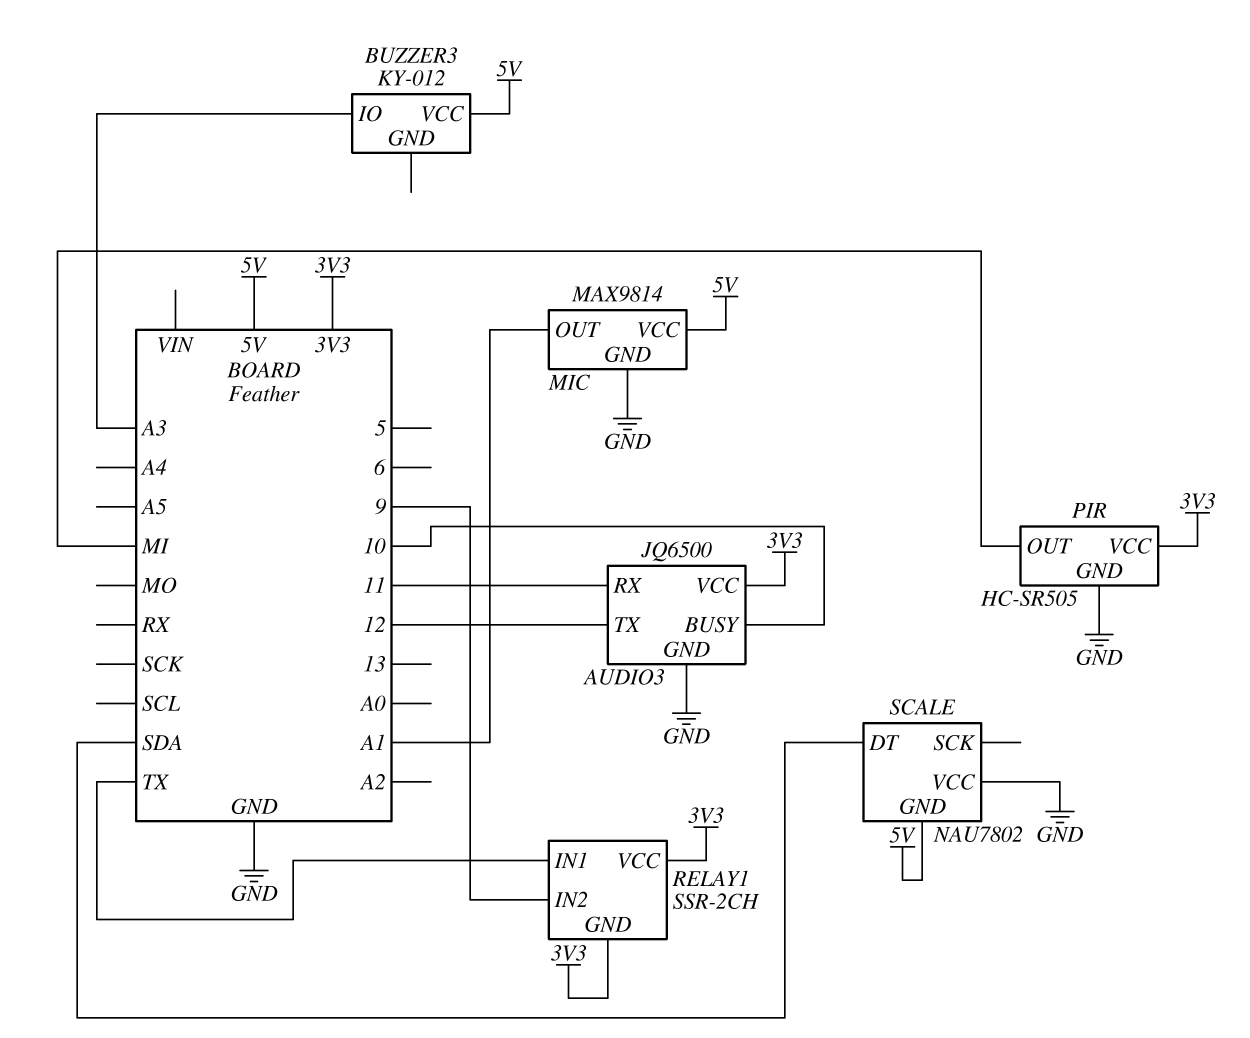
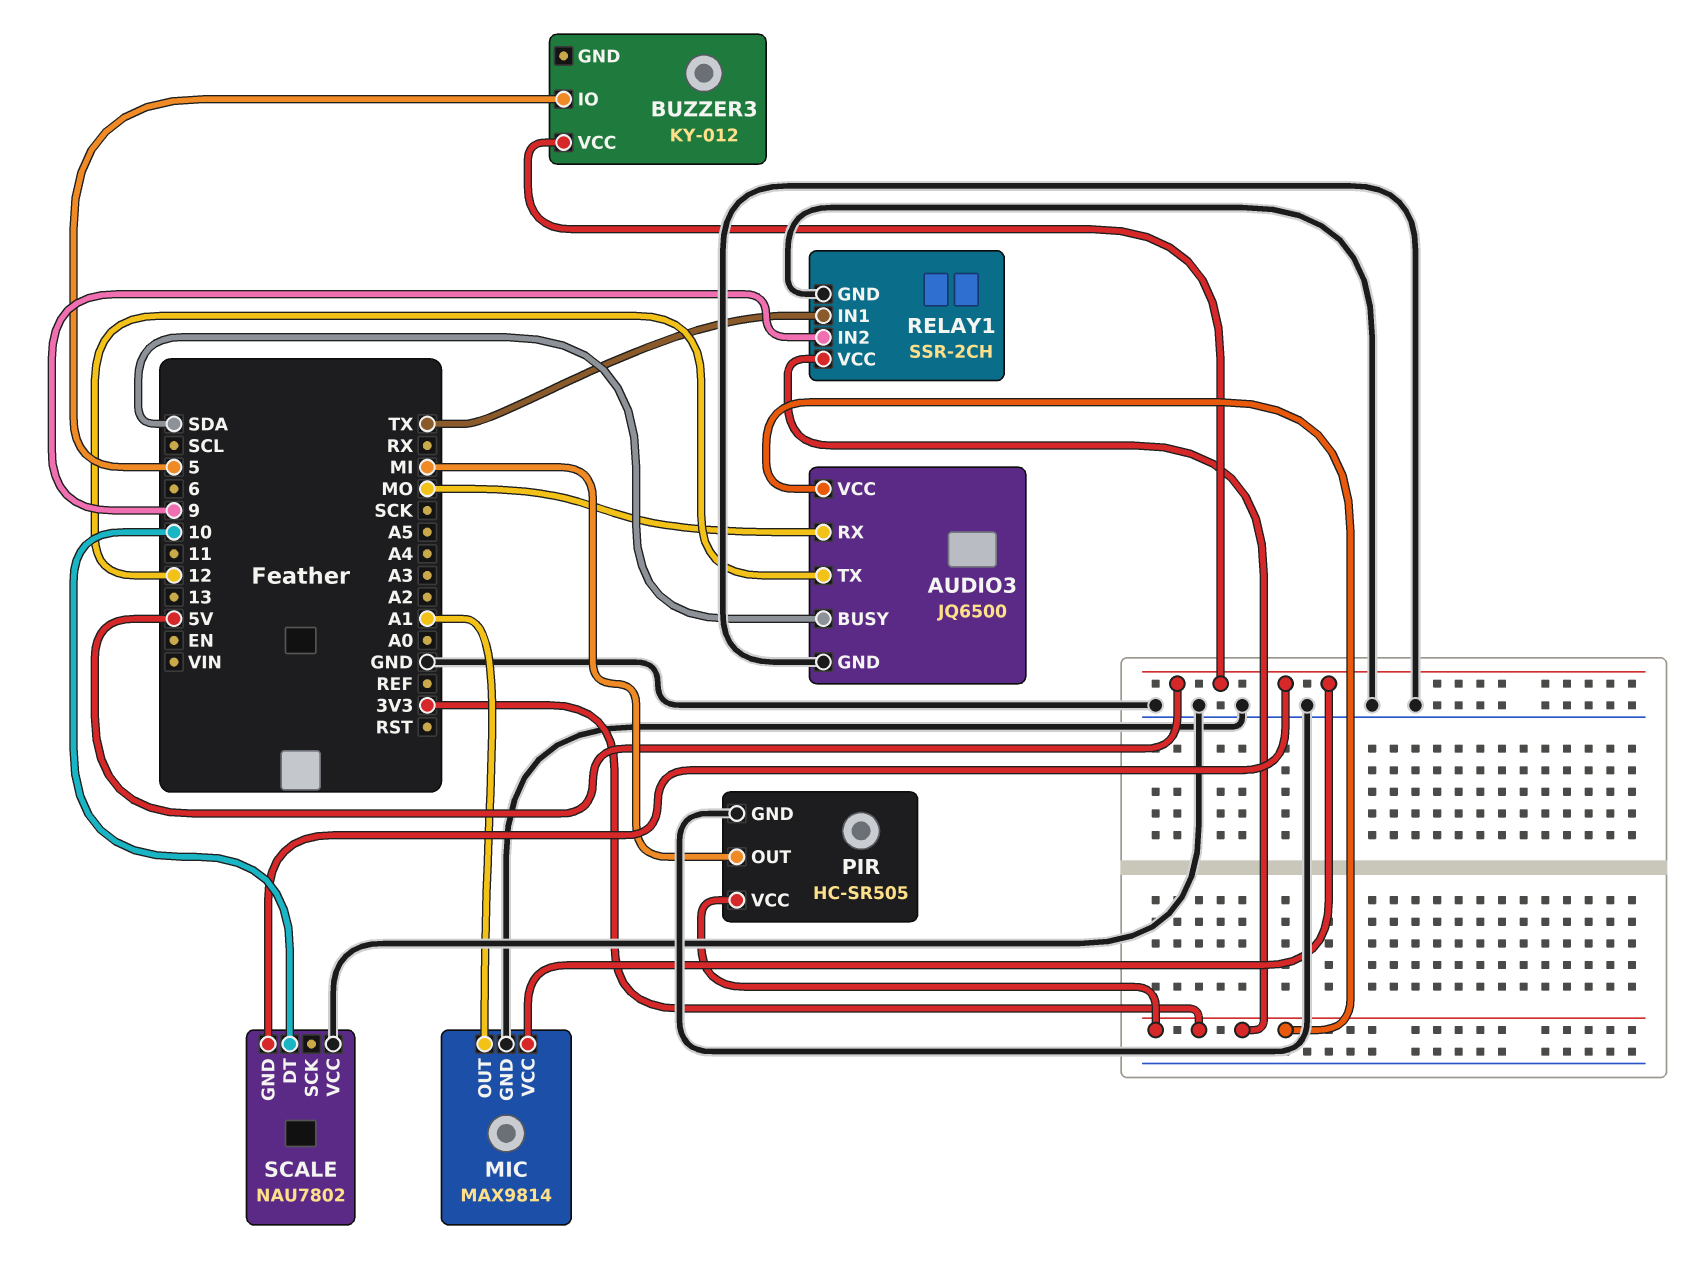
AUDIO3 pin BUSY: 10 -> SDA
AUDIO3 pin RX: 11 -> MO
BUZZER3 pin IO: A3 -> 5
RELAY1 pin GND: 3V3 -> GND
SCALE pin DT: SDA -> 10

